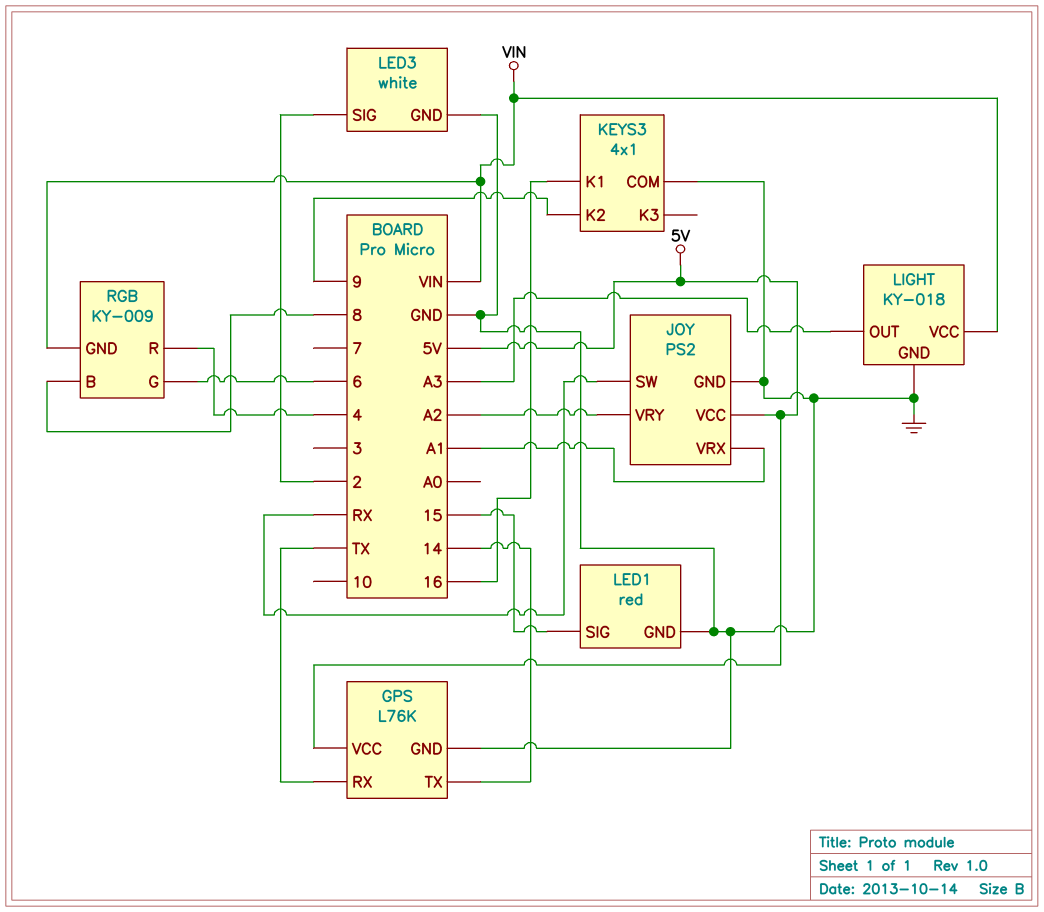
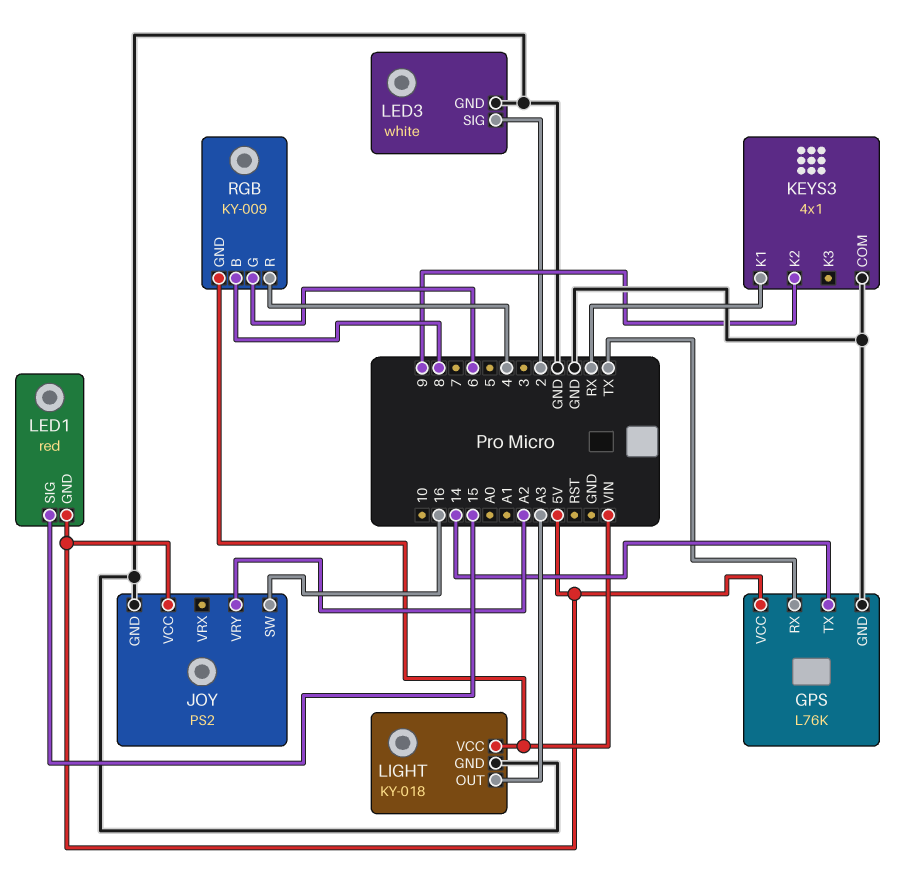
JOY pin SW: RX -> 16
JOY pin VRX: A1 -> none
KEYS3 pin K1: 16 -> RX
LED1 pin GND: GND -> 5V

